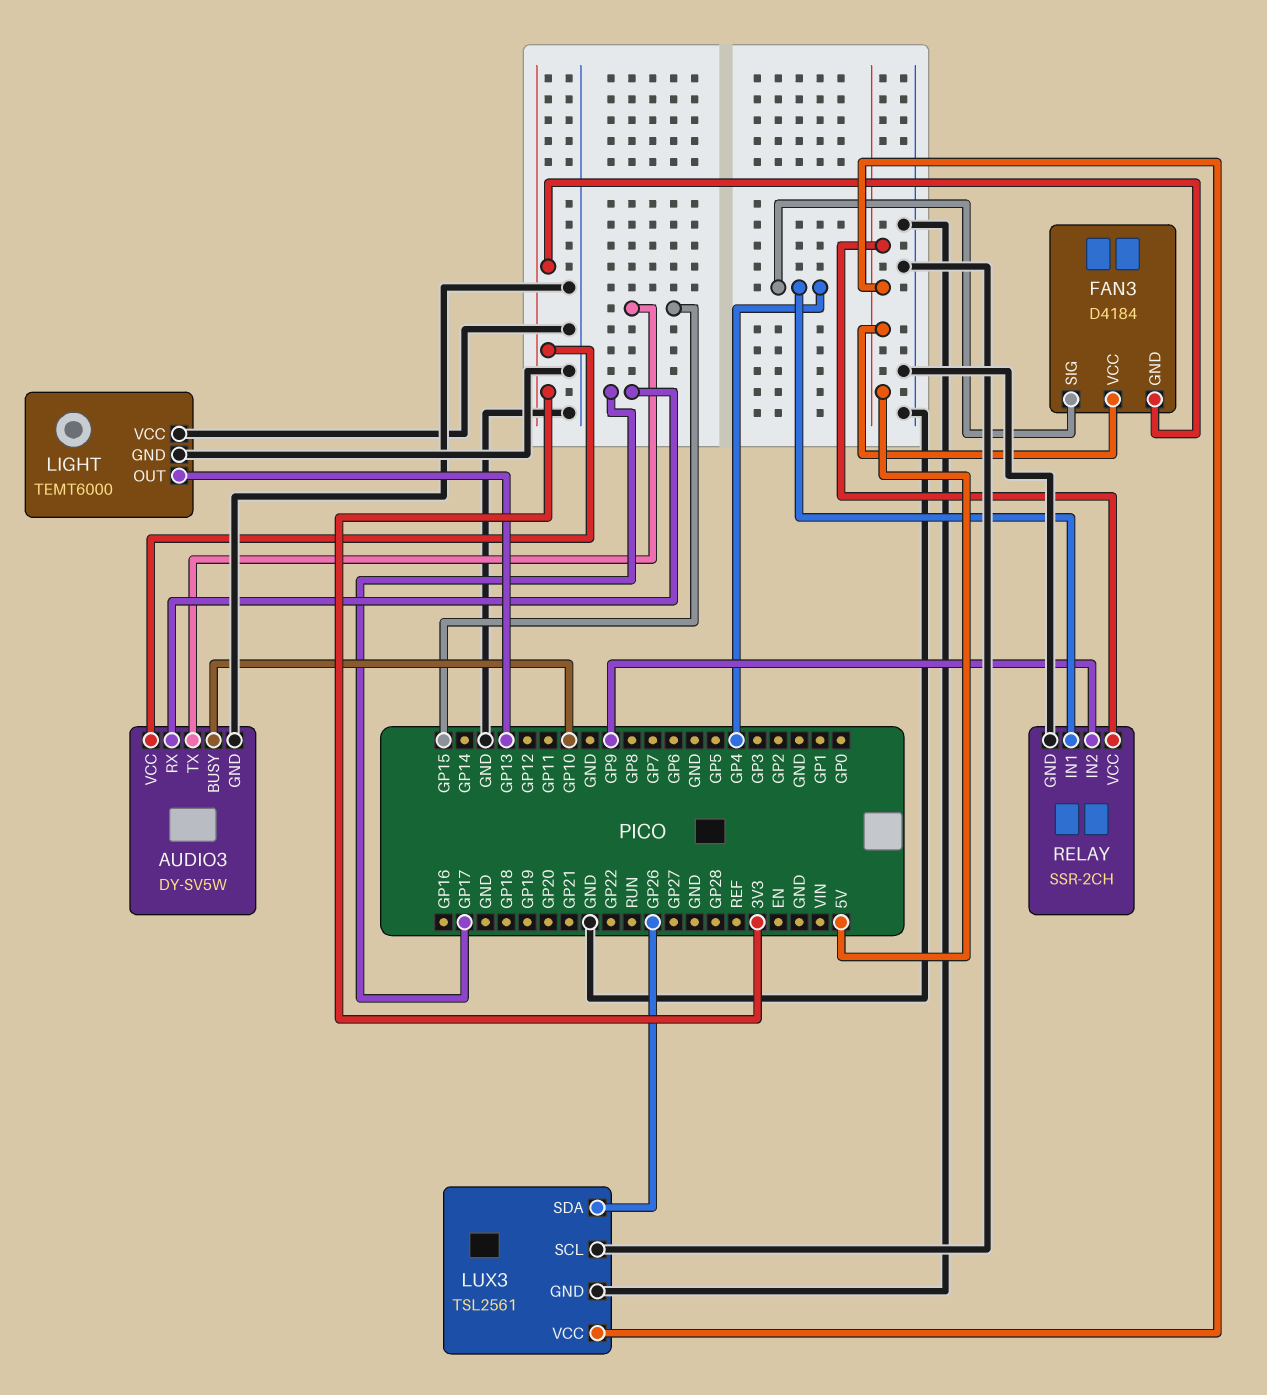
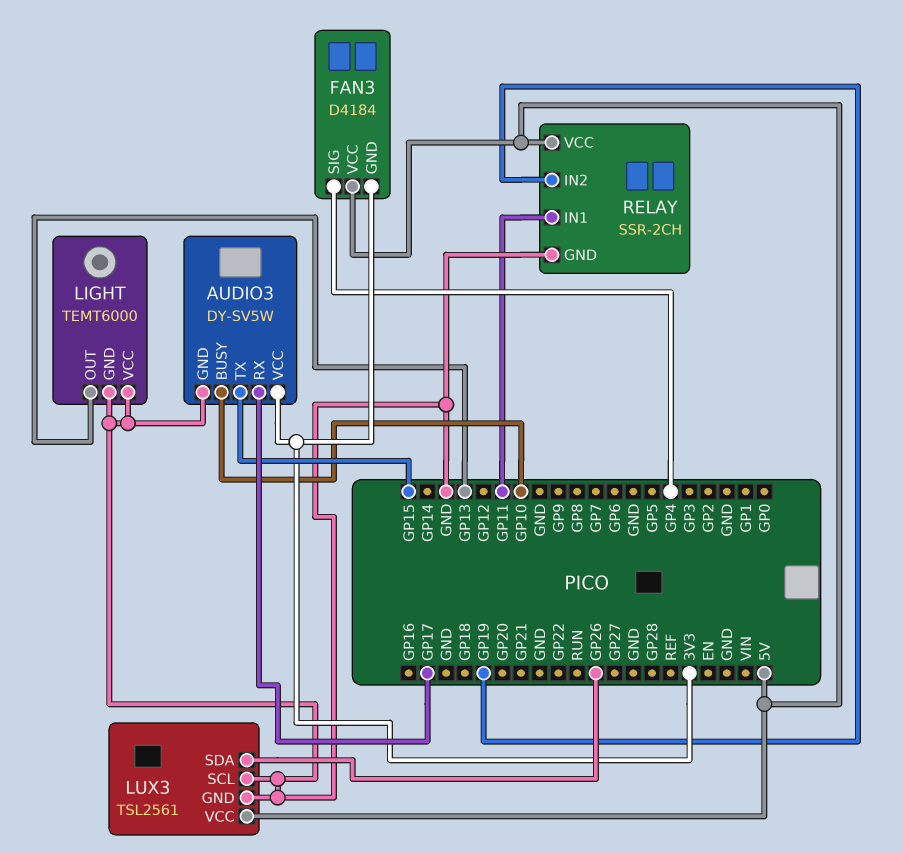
RELAY pin IN1: GP4 -> GP11
RELAY pin IN2: GP9 -> GP19

